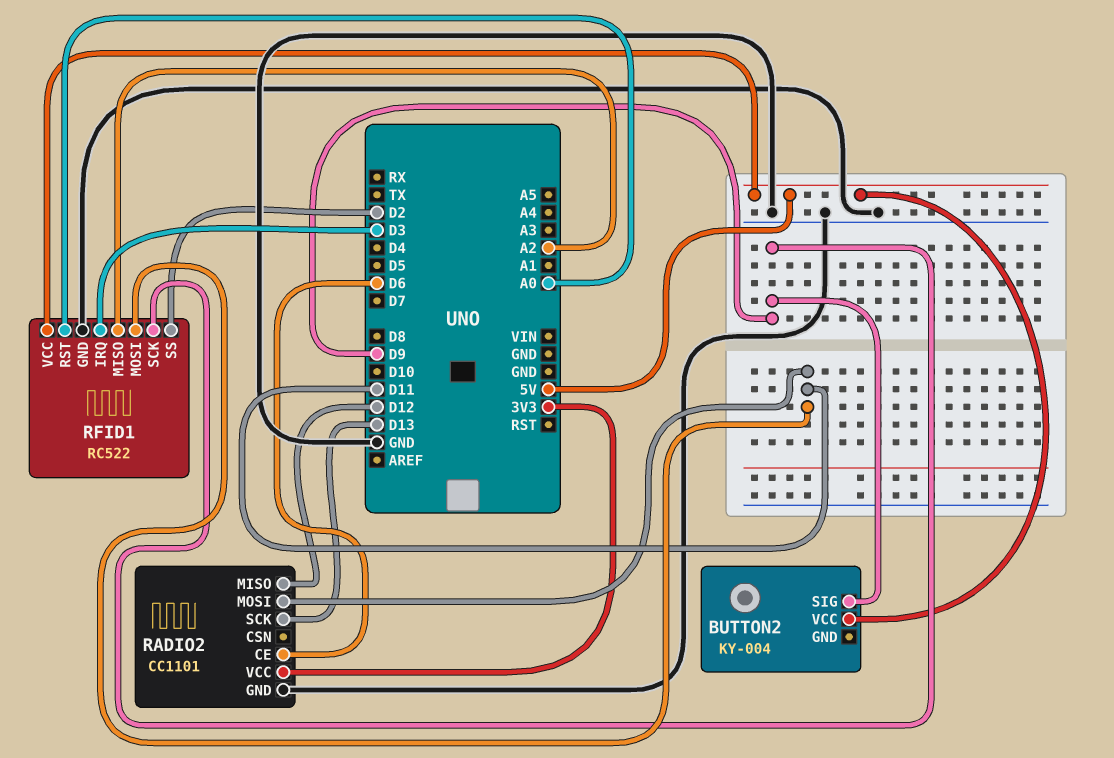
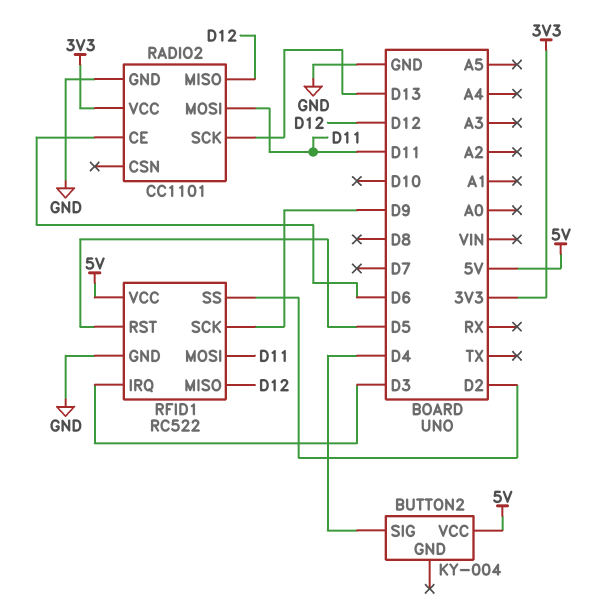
BUTTON2 pin SIG: D9 -> D4
RFID1 pin MISO: A2 -> D12
RFID1 pin RST: A0 -> D5

